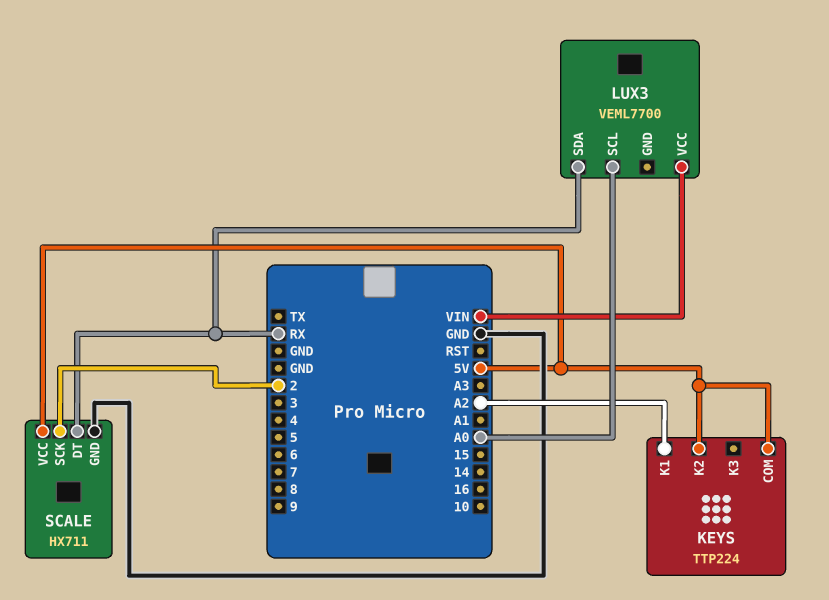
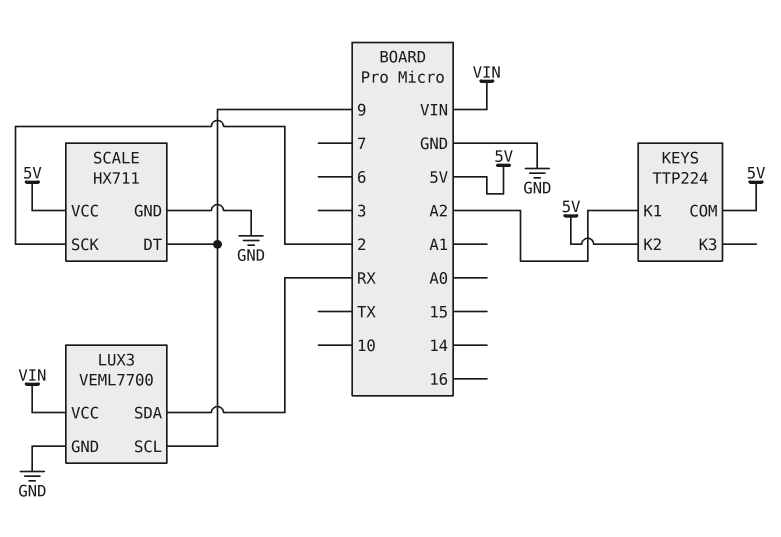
LUX3 pin GND: none -> GND
LUX3 pin SCL: A0 -> 9
SCALE pin DT: RX -> 9

